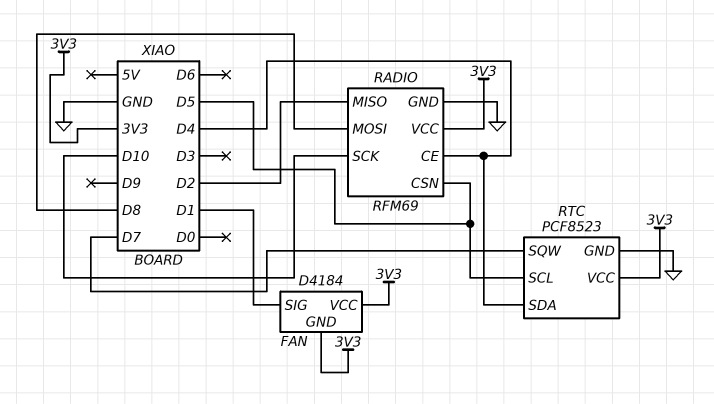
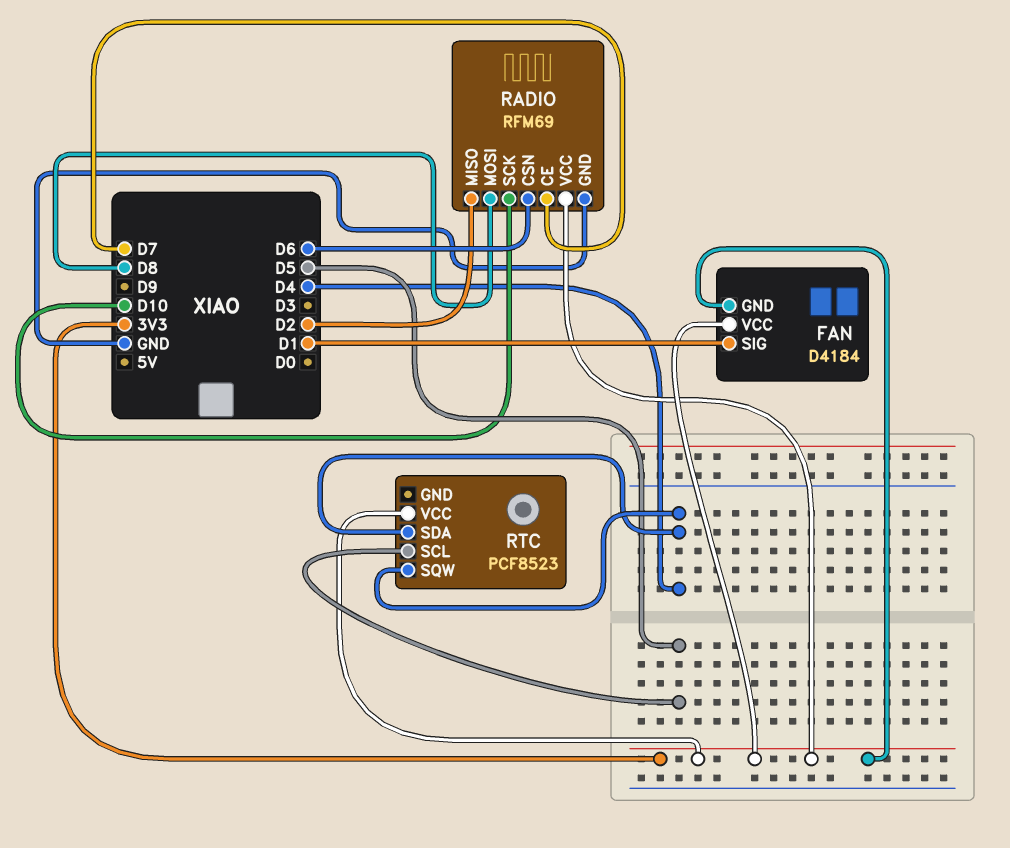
RADIO pin CE: D4 -> D7
RADIO pin CSN: D5 -> D6
RTC pin GND: GND -> none
RTC pin SQW: D7 -> D4

